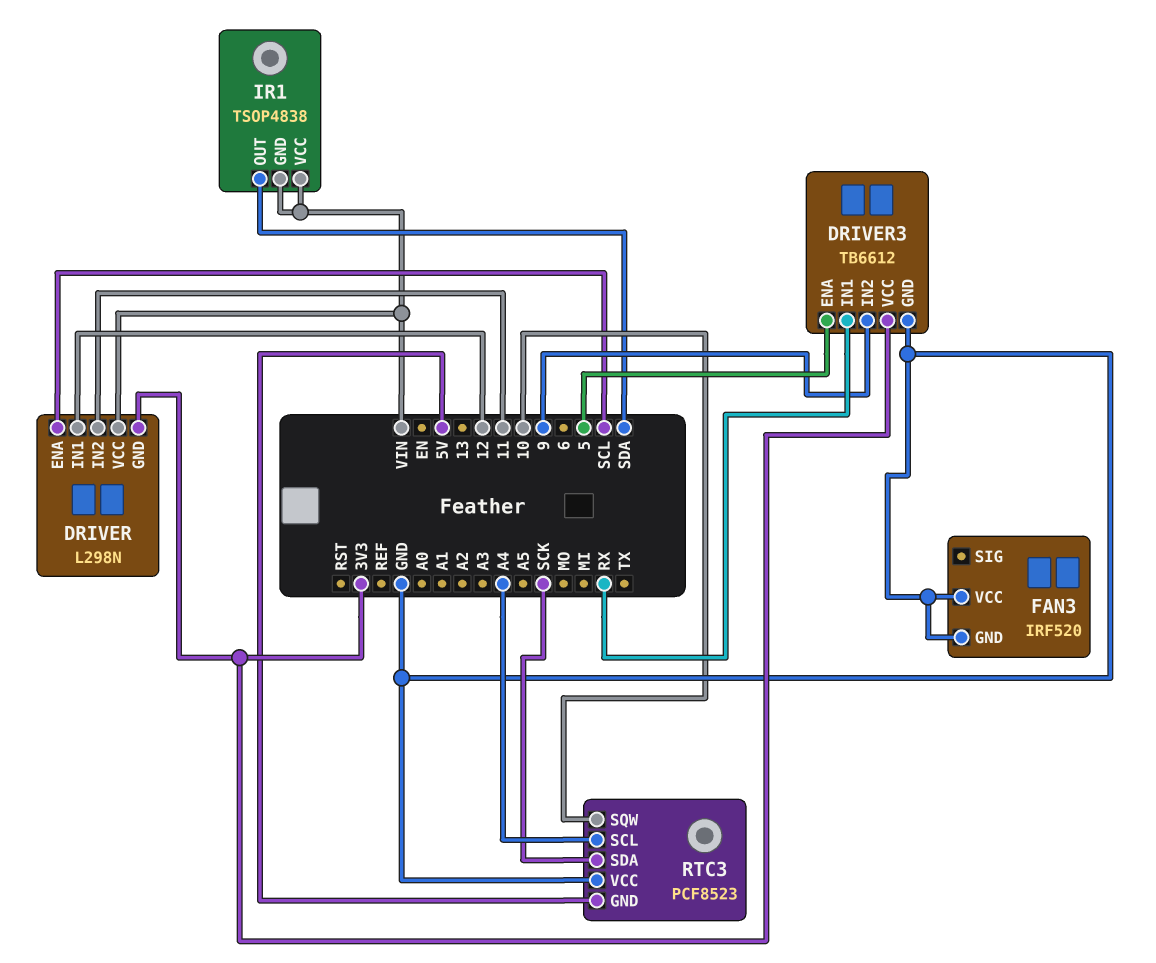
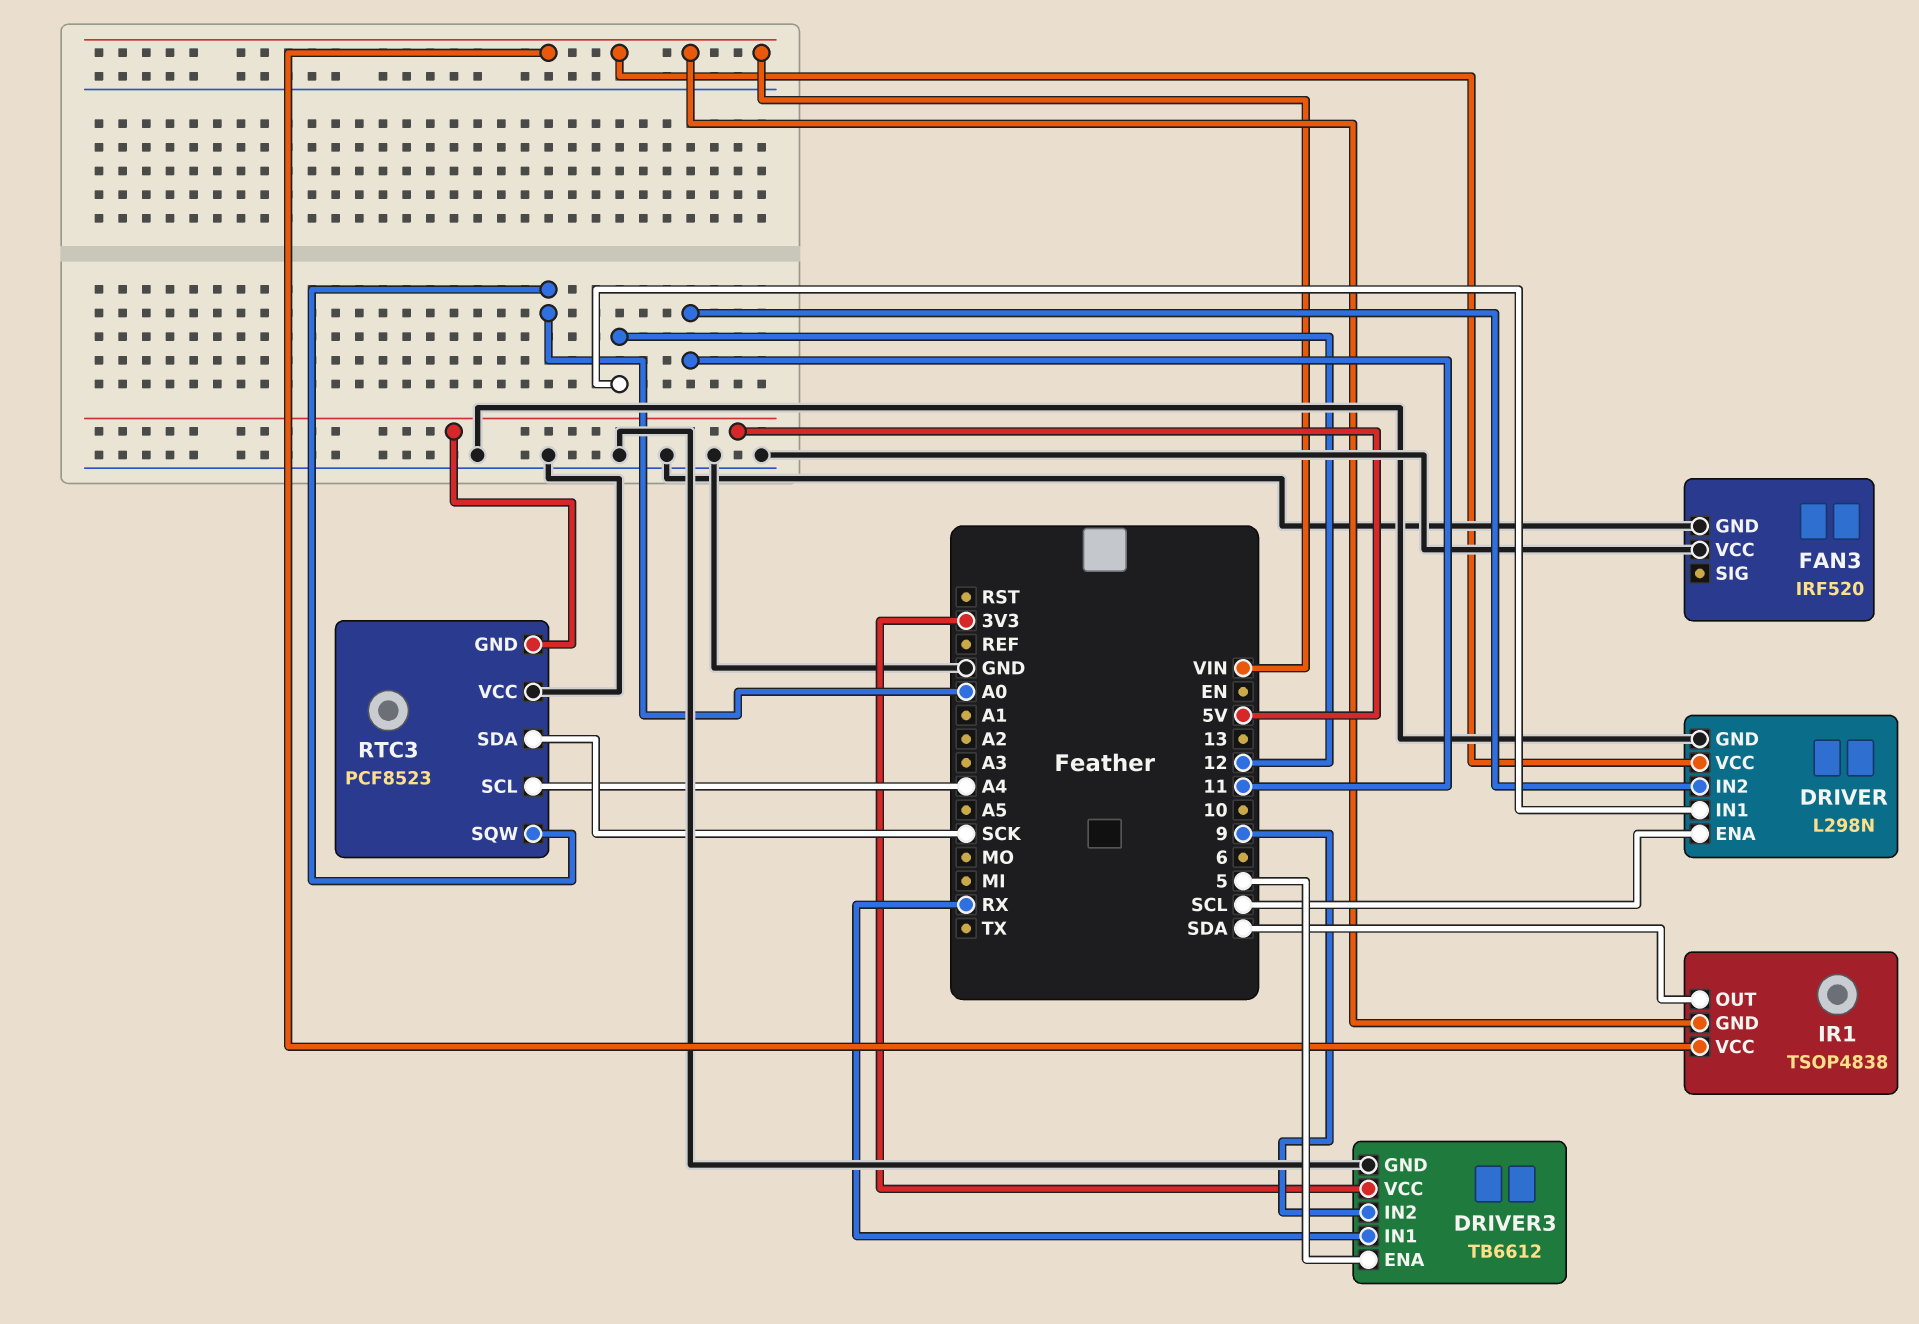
DRIVER pin GND: 3V3 -> GND
RTC3 pin SQW: 10 -> A0

